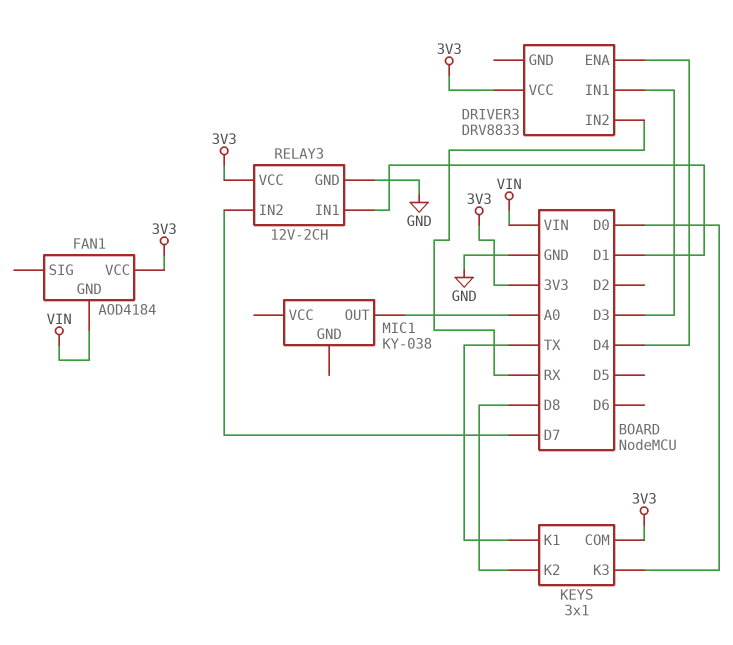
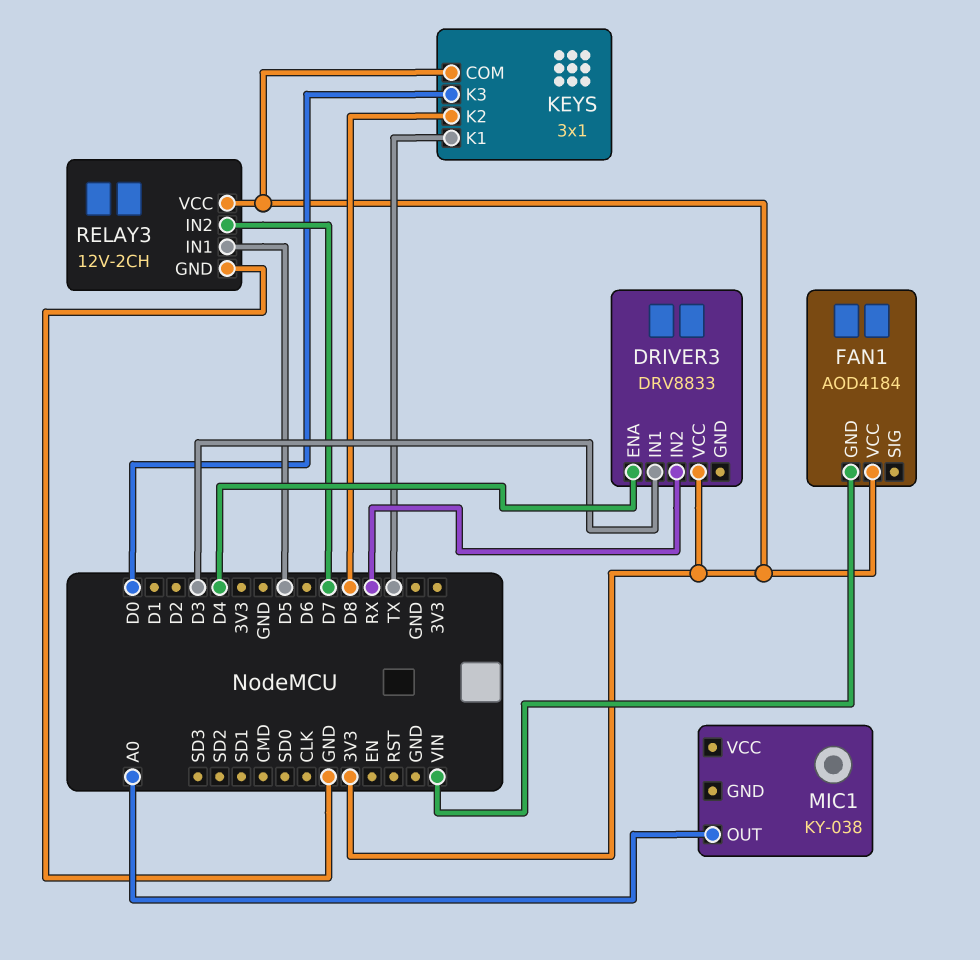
RELAY3 pin IN1: D1 -> D5

